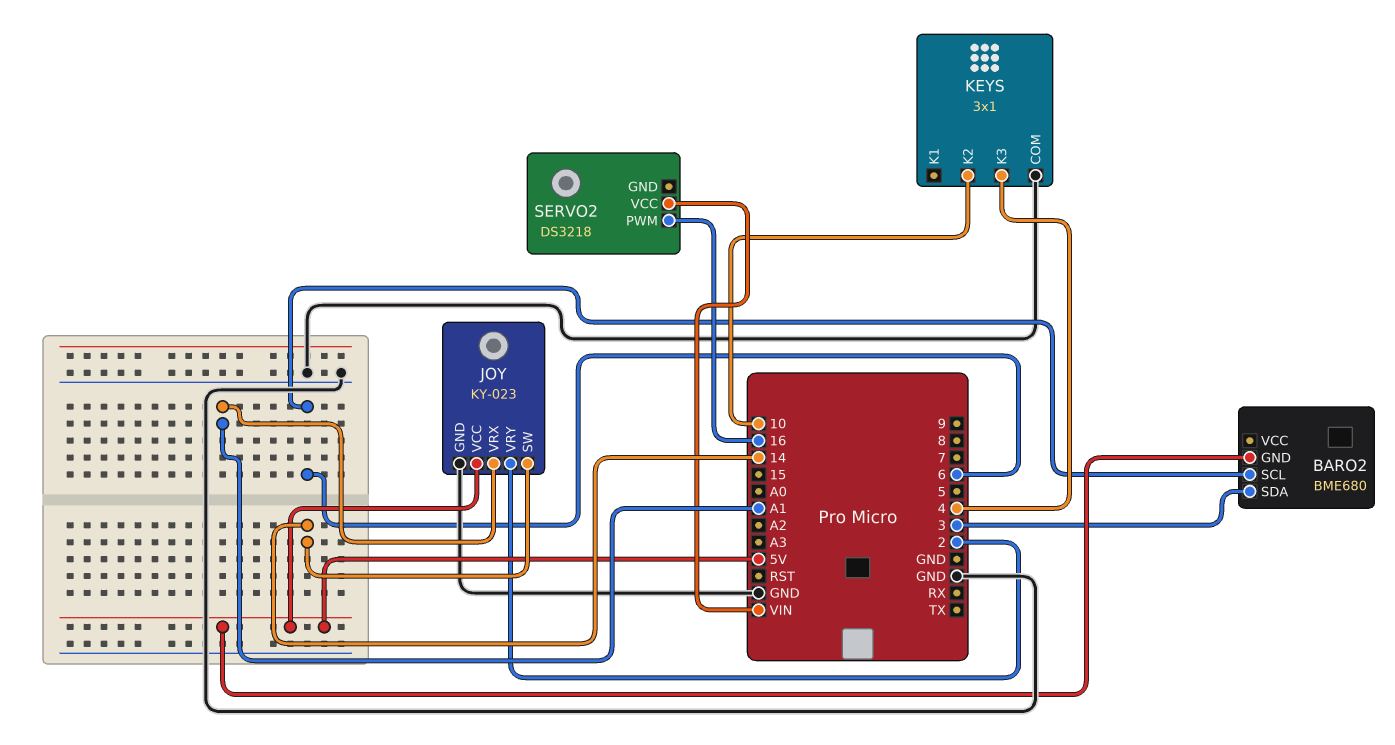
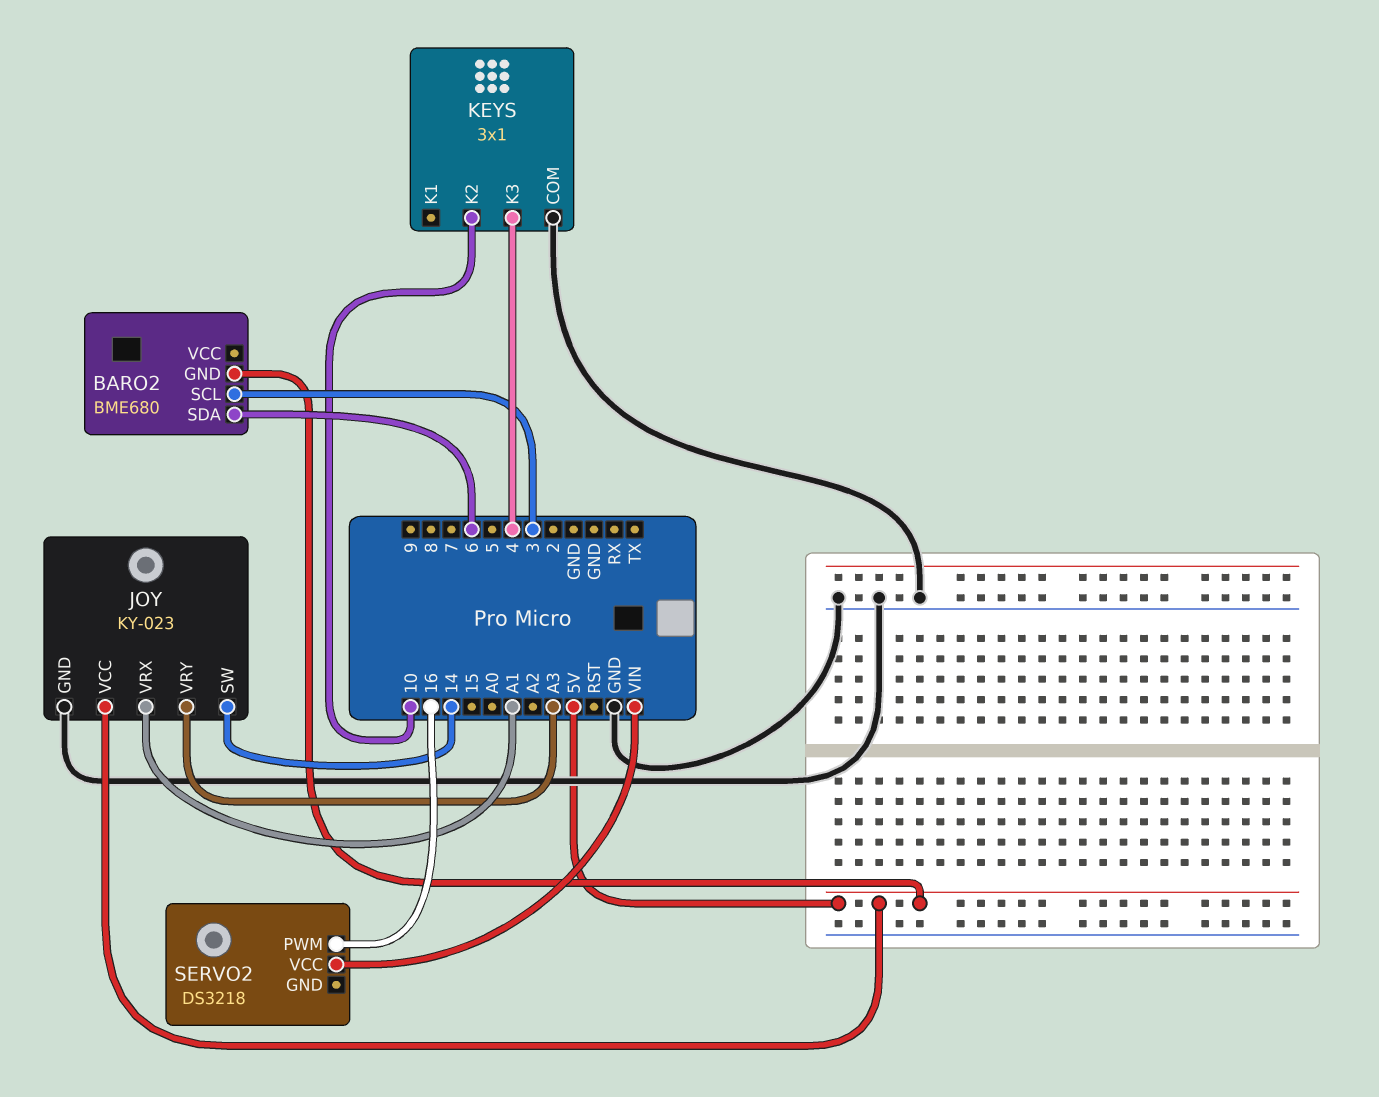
BARO2 pin SCL: 6 -> 3
BARO2 pin SDA: 3 -> 6
JOY pin VRY: 2 -> A3

